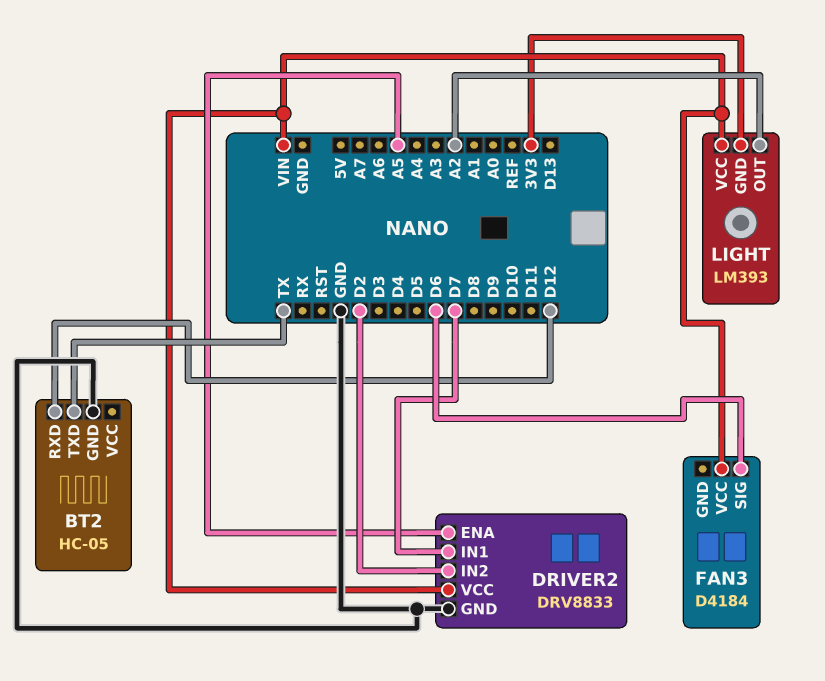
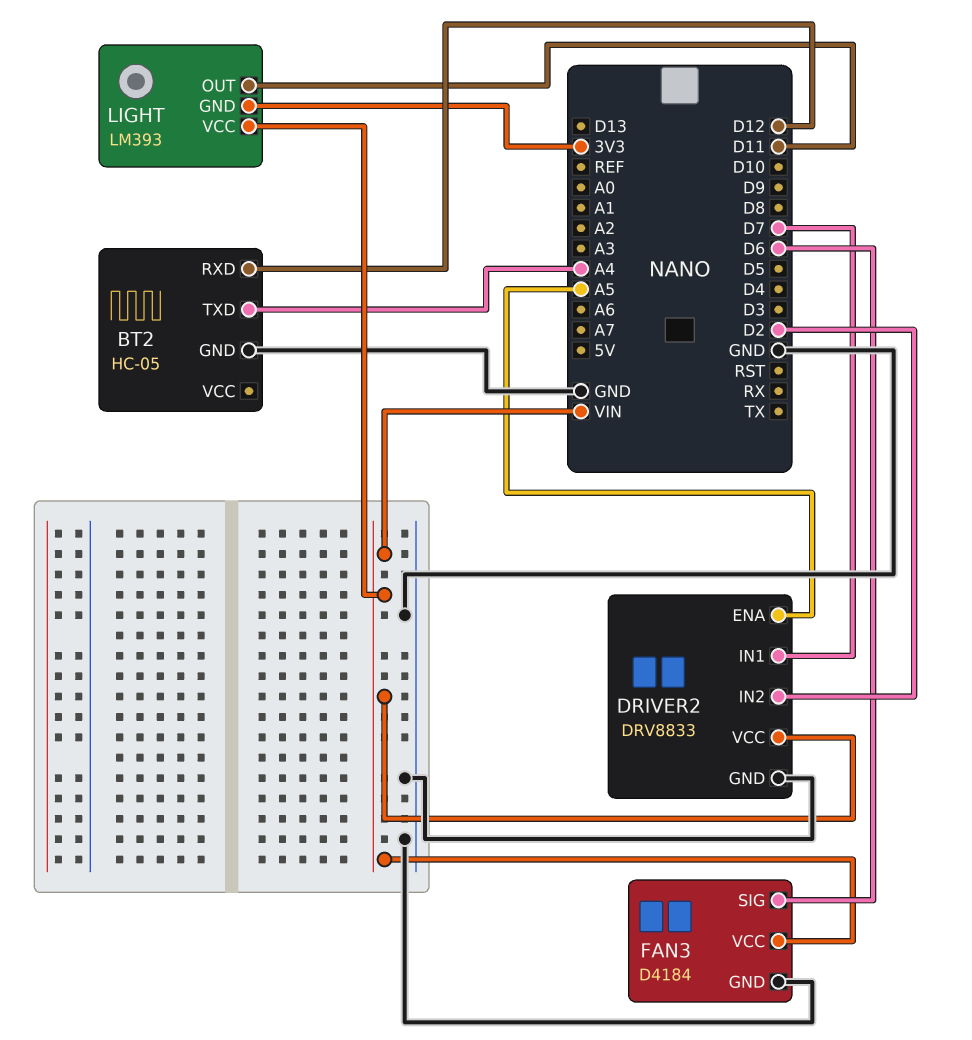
BT2 pin TXD: TX -> A4
FAN3 pin GND: none -> GND
LIGHT pin OUT: A2 -> D11

